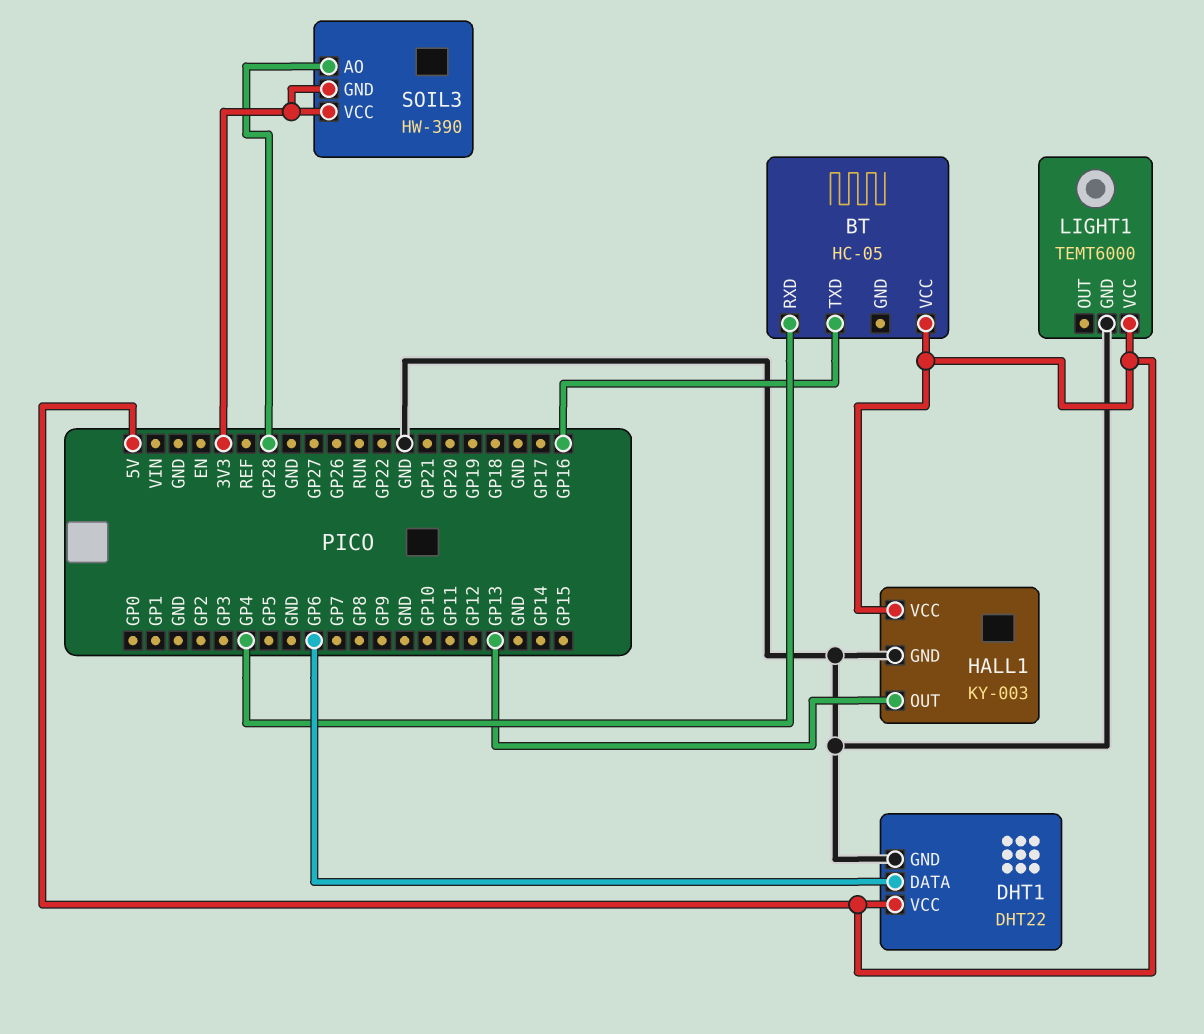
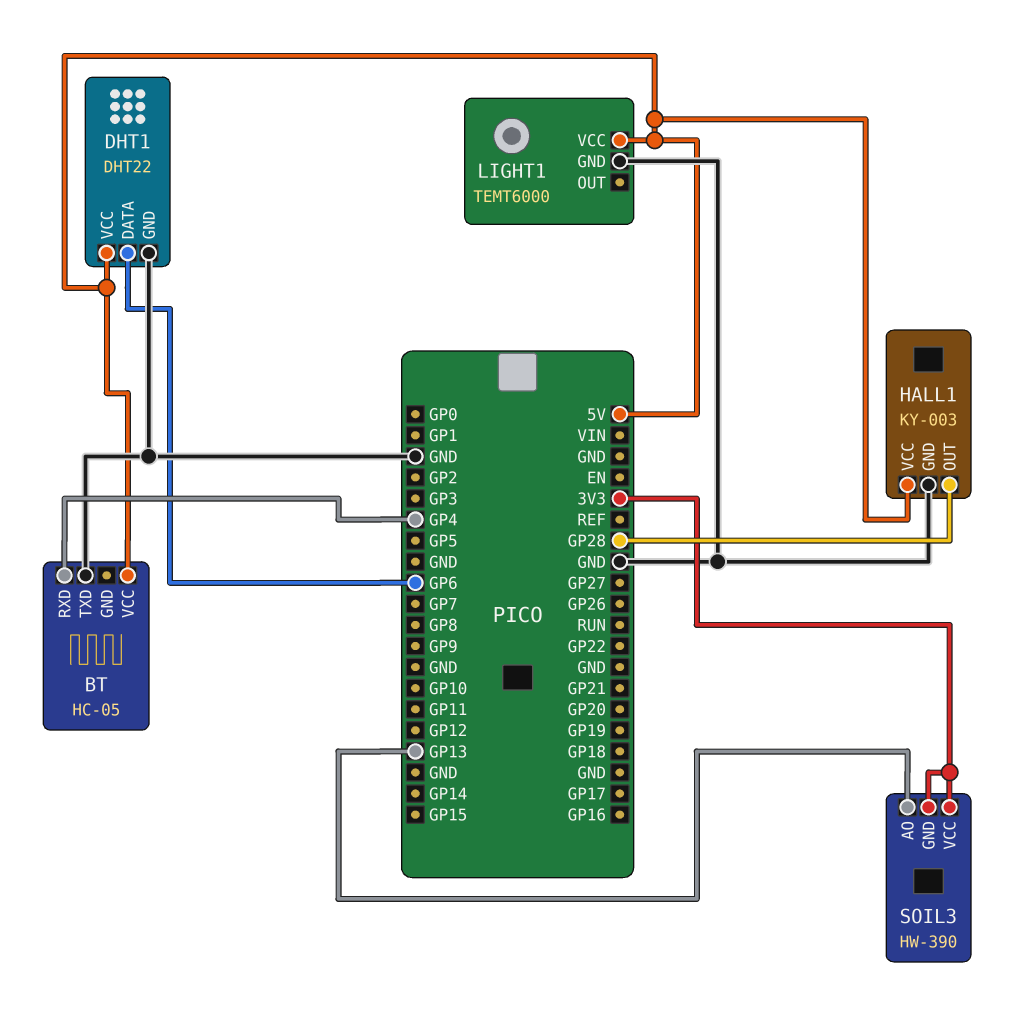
BT pin TXD: GP16 -> GND
HALL1 pin OUT: GP13 -> GP28
SOIL3 pin AO: GP28 -> GP13

